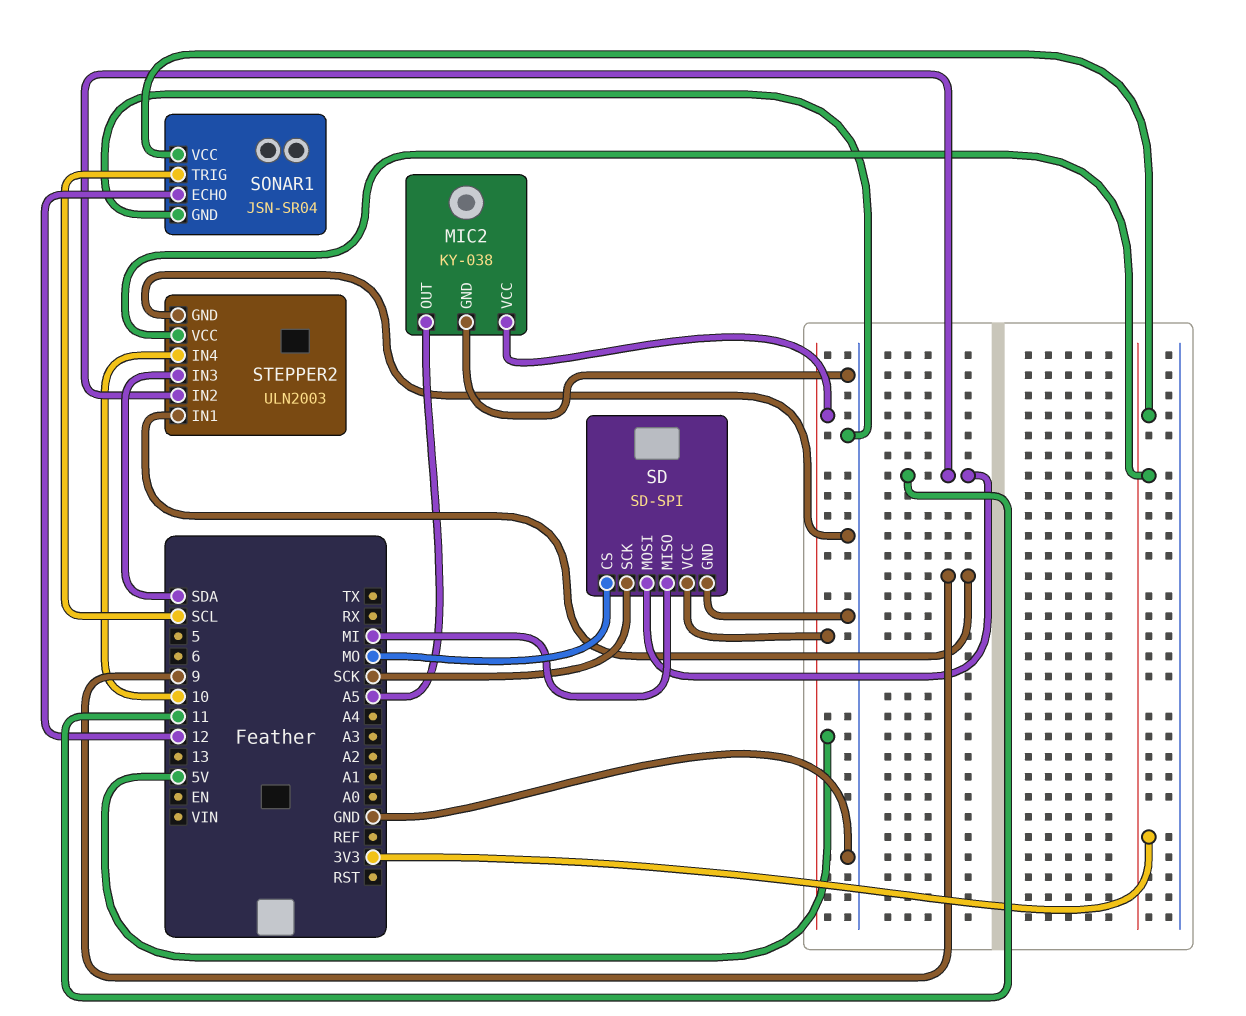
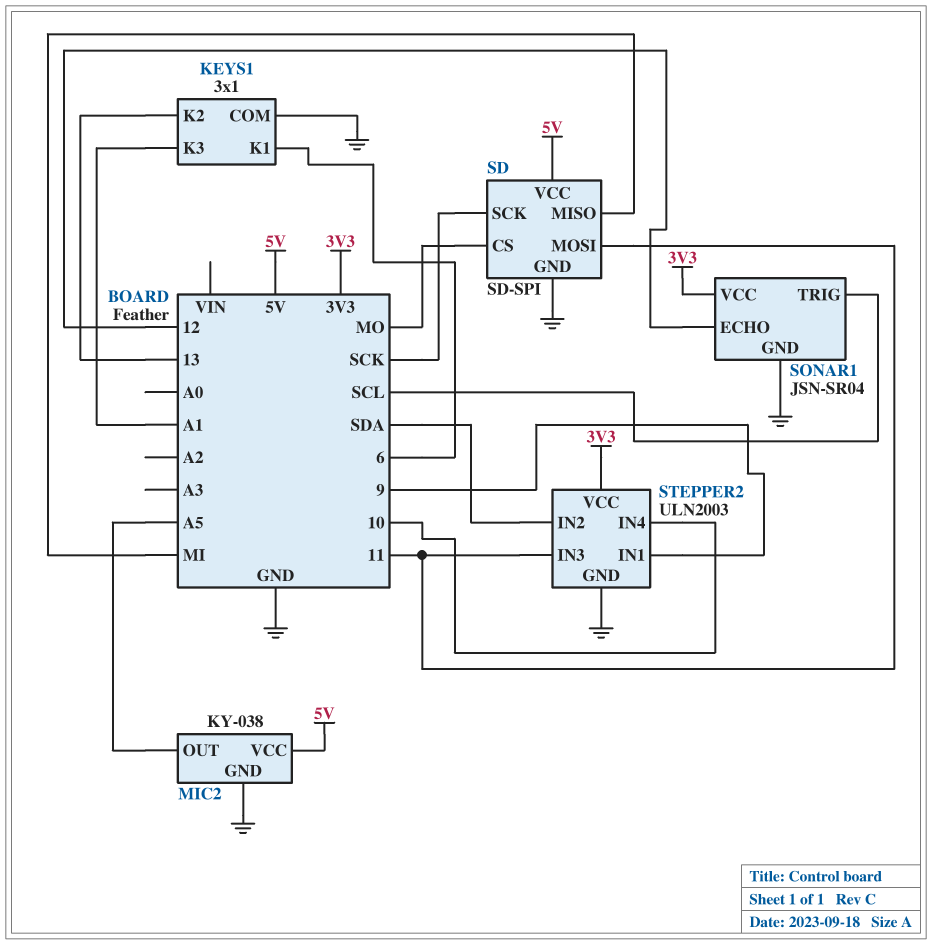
KEYS1: none -> 3x1
KEYS1 pin COM: none -> GND
KEYS1 pin K1: none -> 6
KEYS1 pin K2: none -> 13
KEYS1 pin K3: none -> A1
STEPPER2 pin IN2: 11 -> SDA
STEPPER2 pin IN3: SDA -> 11

